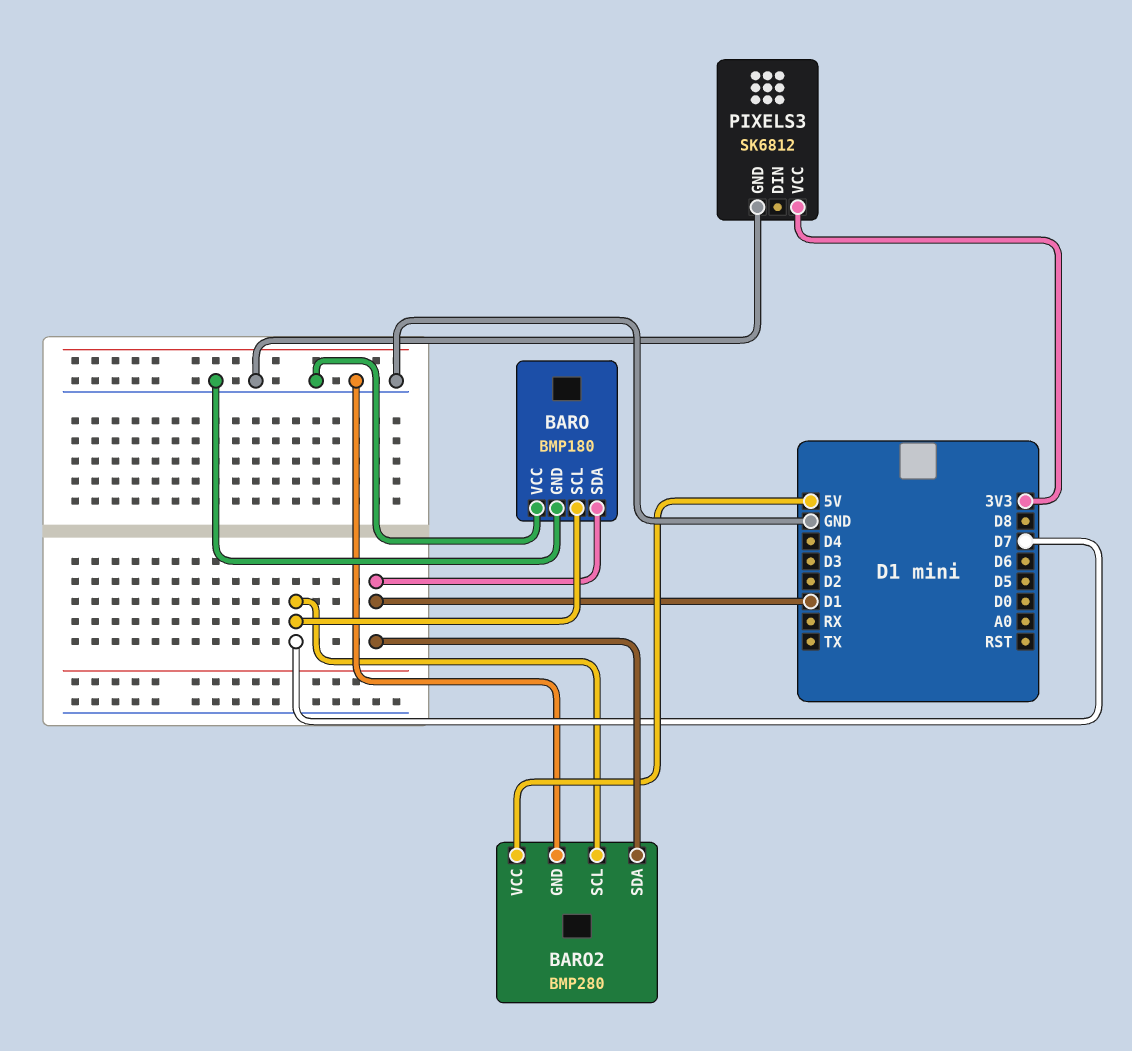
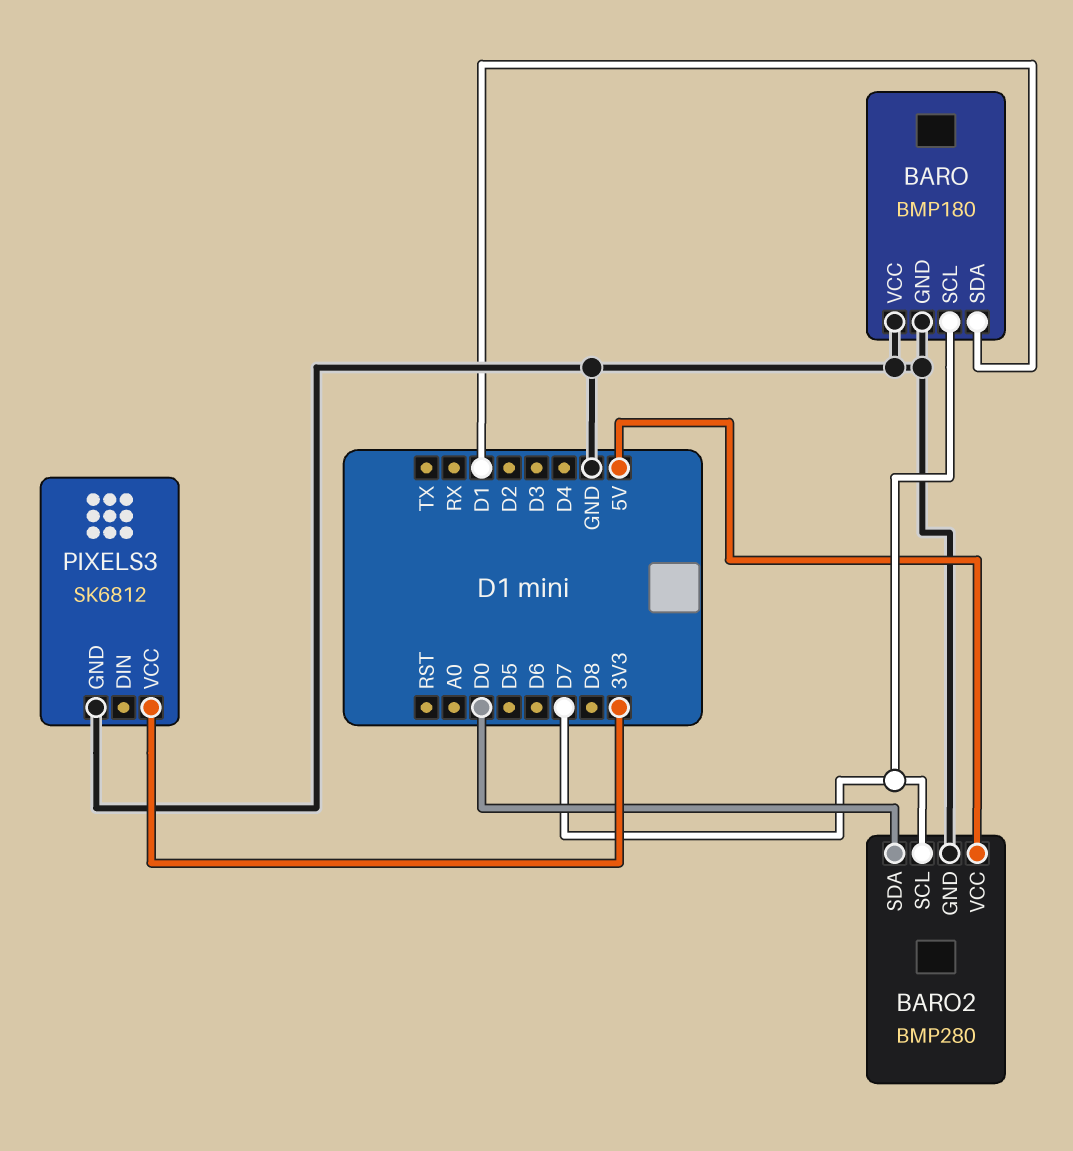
BARO2 pin SDA: D1 -> D0

